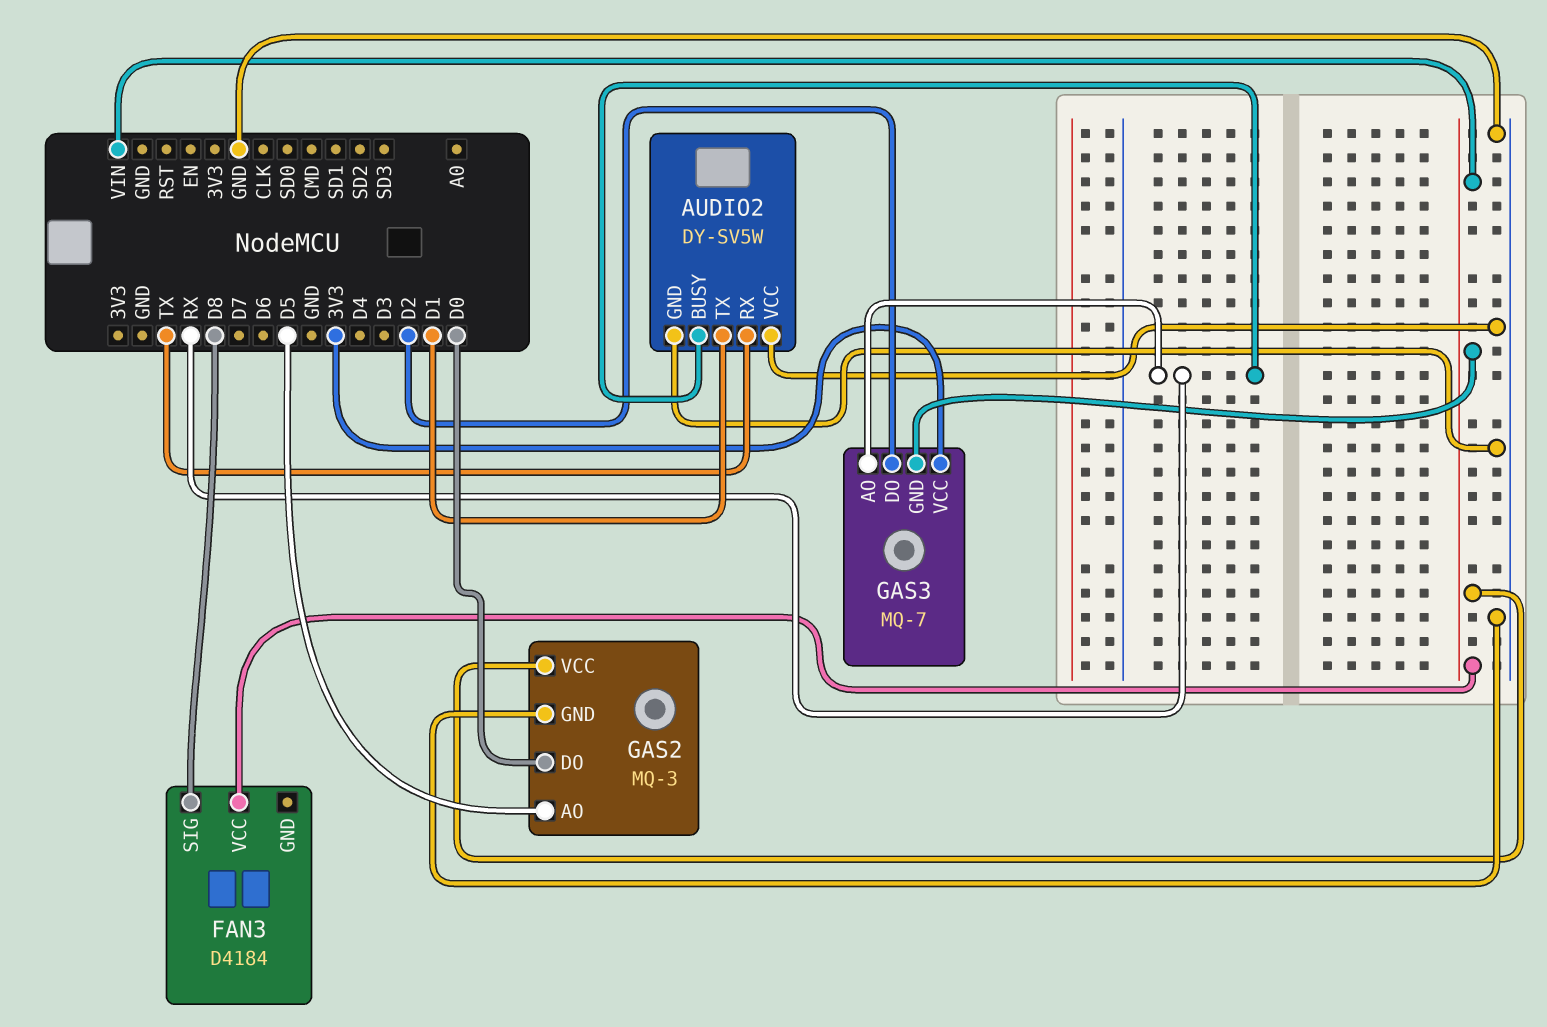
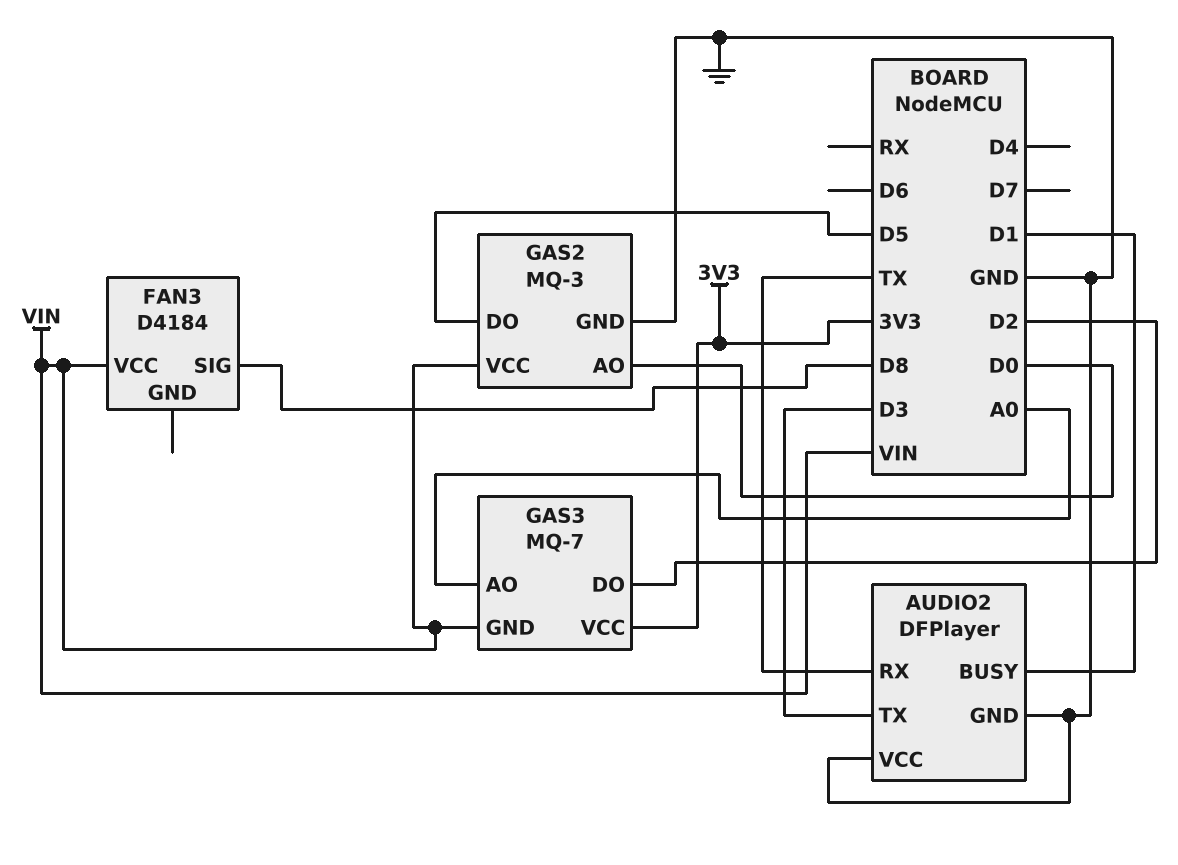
AUDIO2: DY-SV5W -> DFPlayer
AUDIO2 pin BUSY: RX -> D1
AUDIO2 pin TX: D1 -> D3
GAS2 pin AO: D5 -> D0
GAS2 pin DO: D0 -> D5
GAS3 pin AO: RX -> A0

